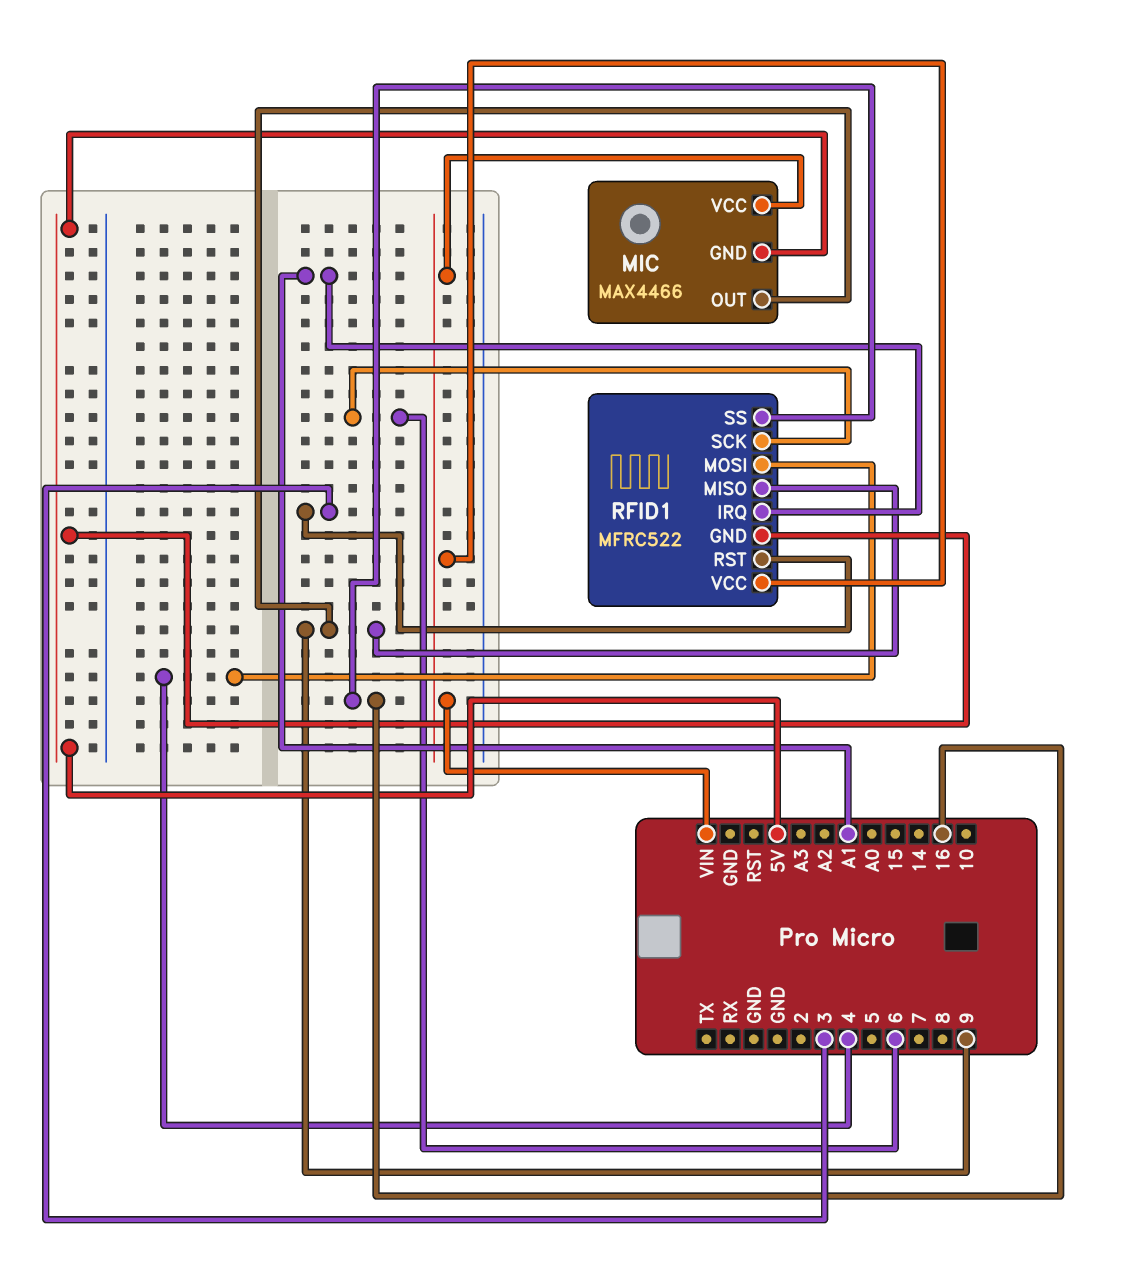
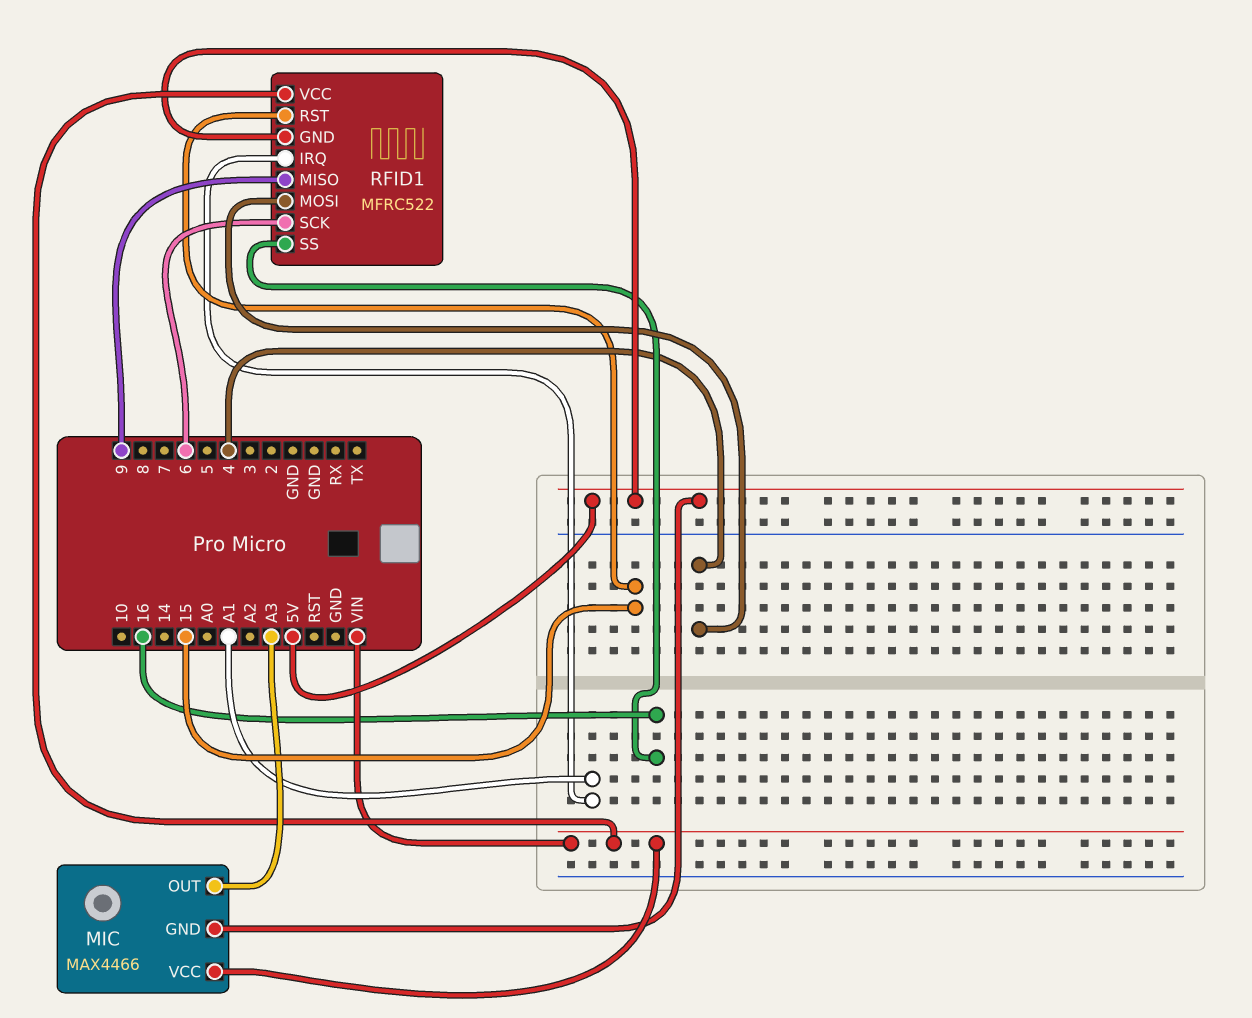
MIC pin OUT: 9 -> A3
RFID1 pin RST: 3 -> 15

